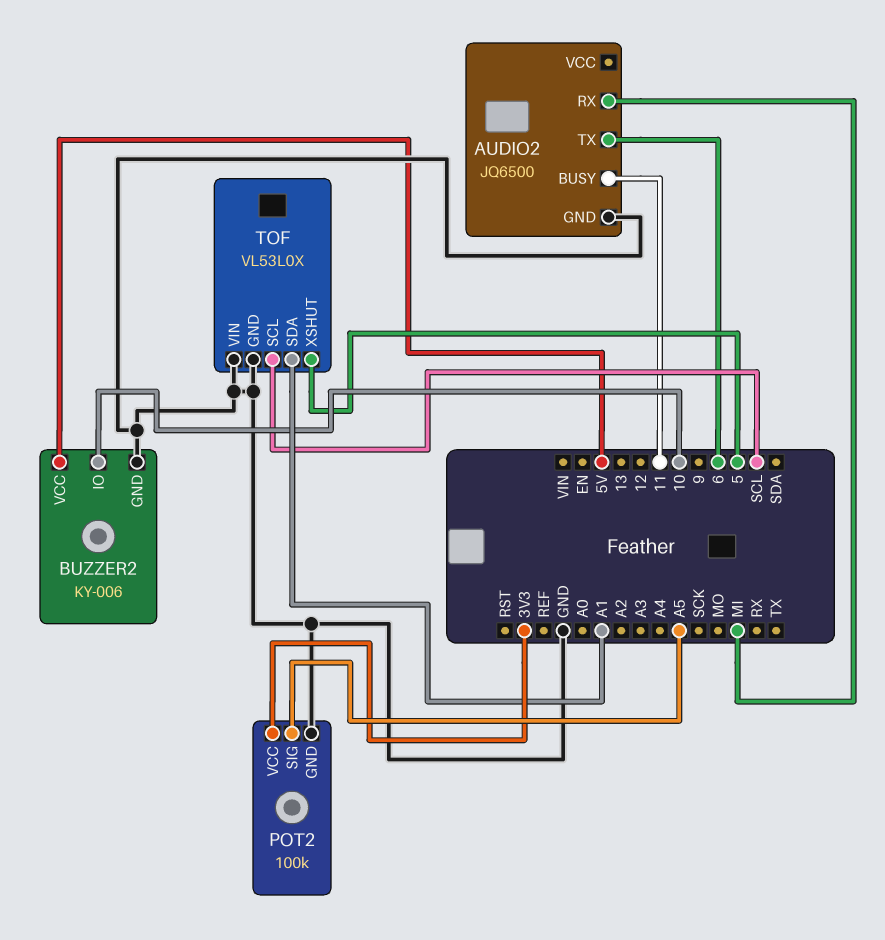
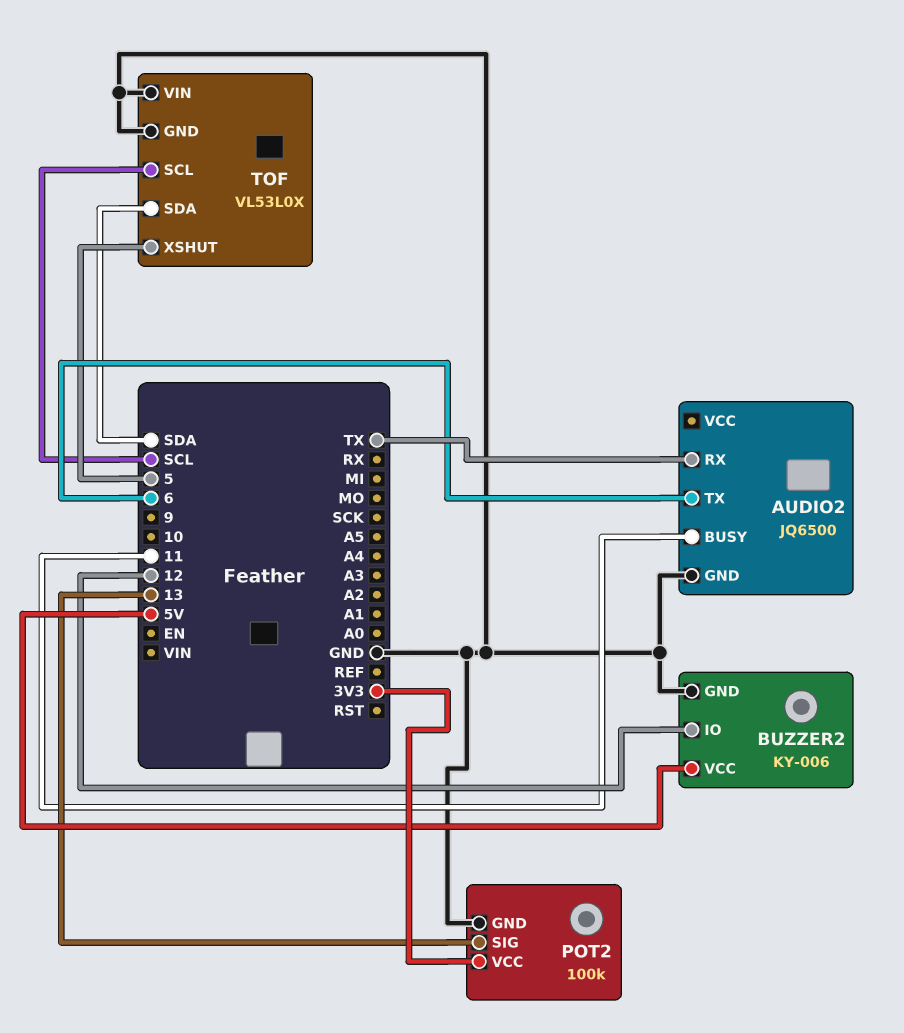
AUDIO2 pin RX: MI -> TX
BUZZER2 pin IO: 10 -> 12
POT2 pin SIG: A5 -> 13
TOF pin SDA: A1 -> SDA

